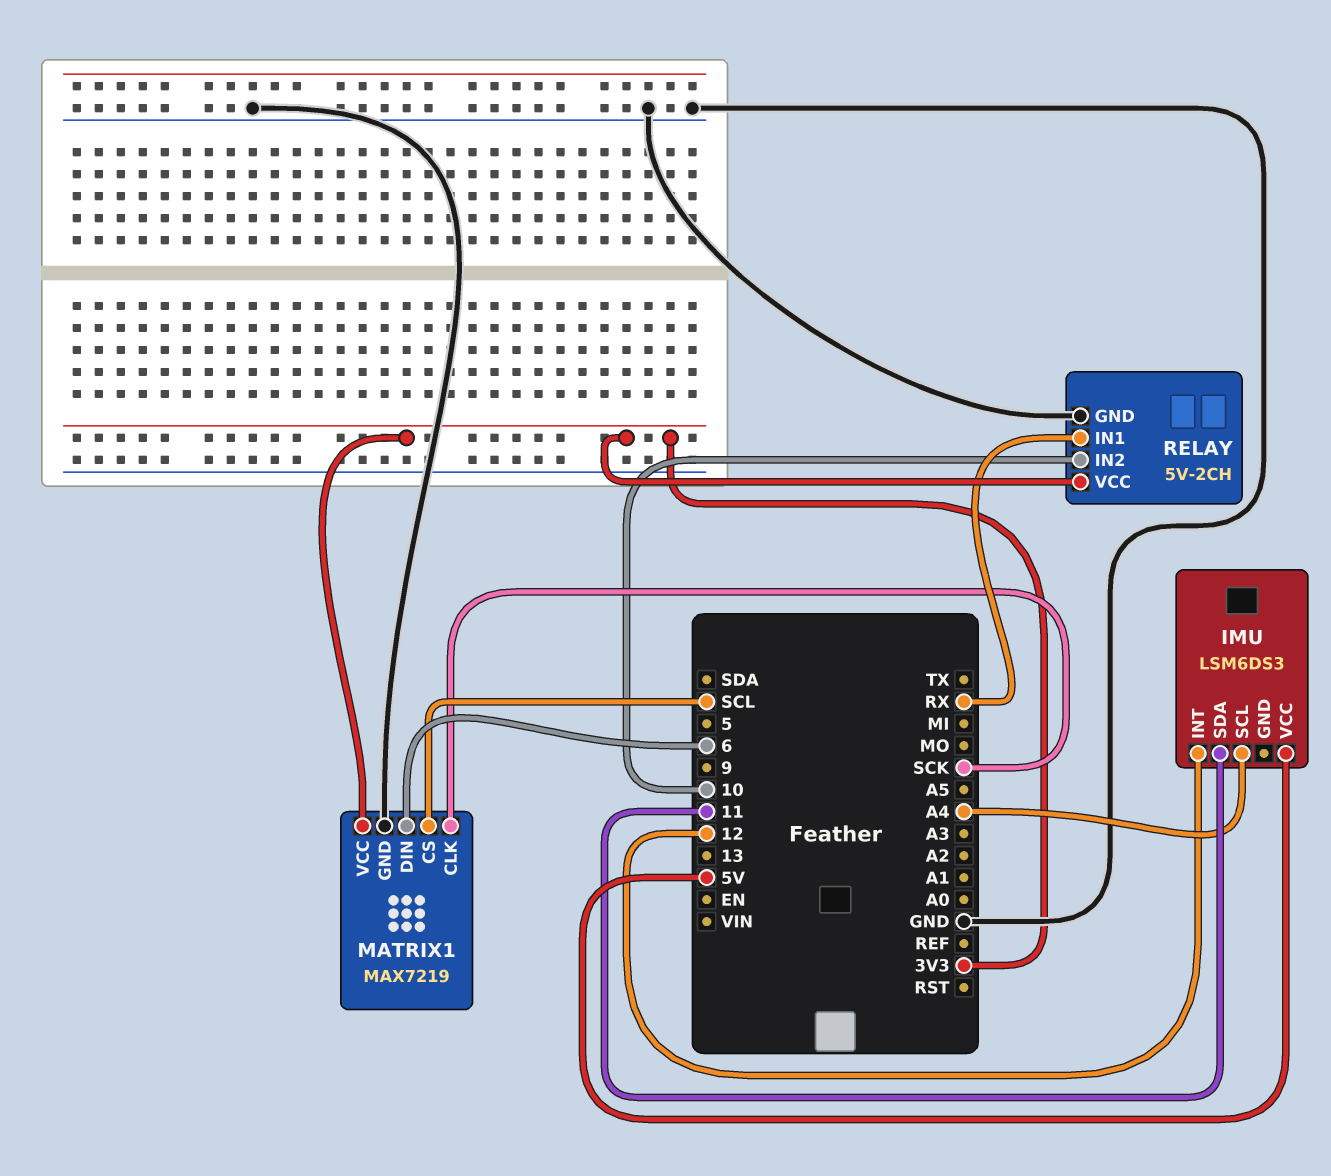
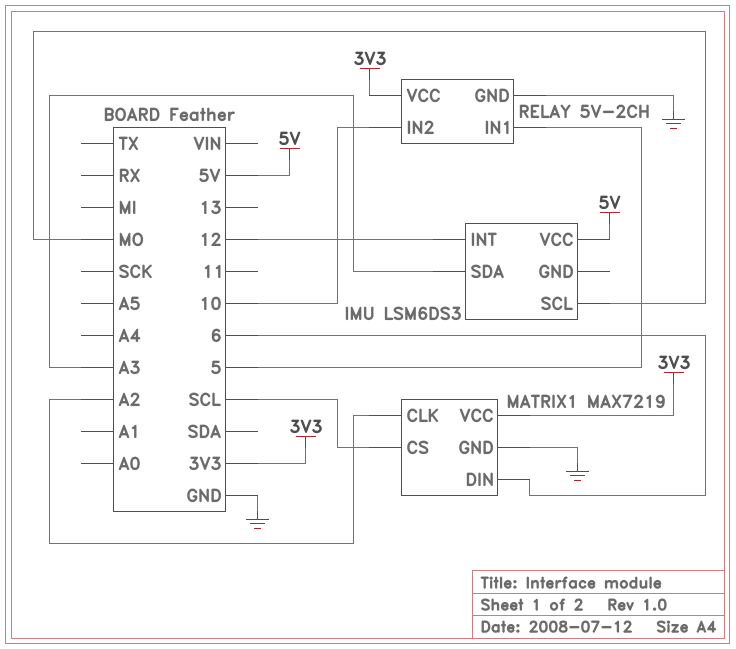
IMU pin SCL: A4 -> MO
IMU pin SDA: 11 -> A3
MATRIX1 pin CLK: SCK -> A2
RELAY pin IN1: RX -> 5

